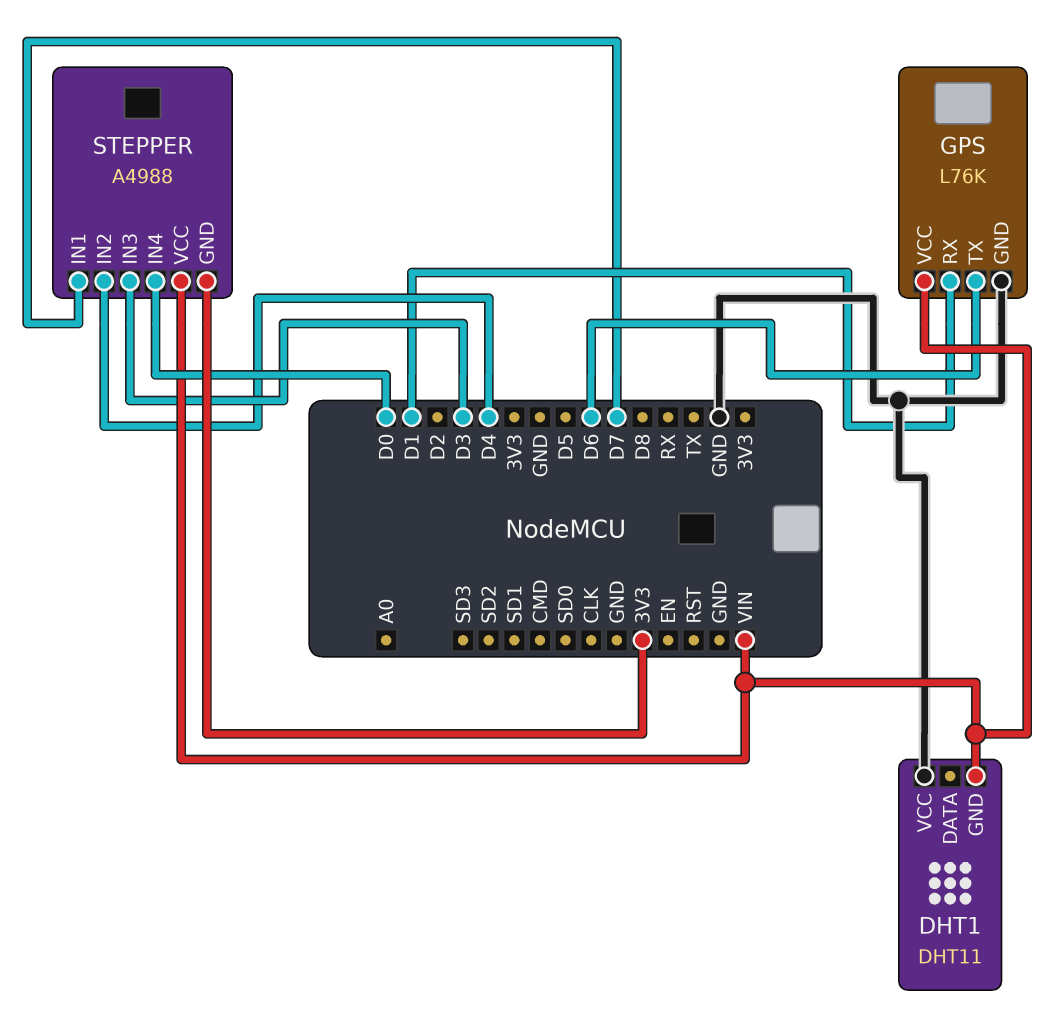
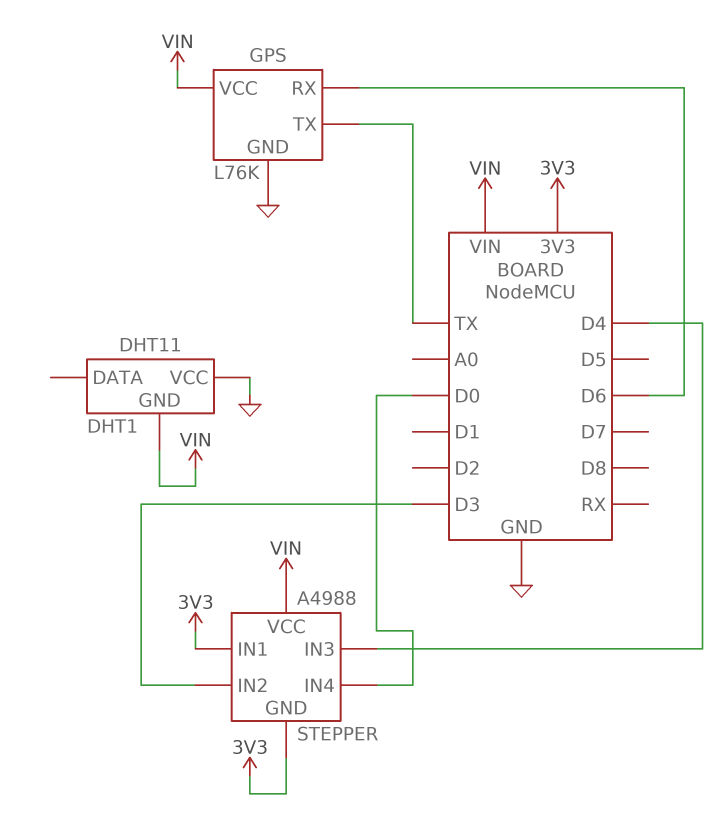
GPS pin RX: D1 -> D6
GPS pin TX: D6 -> TX
STEPPER pin IN1: D7 -> 3V3
STEPPER pin IN2: D4 -> D3
STEPPER pin IN3: D3 -> D4

